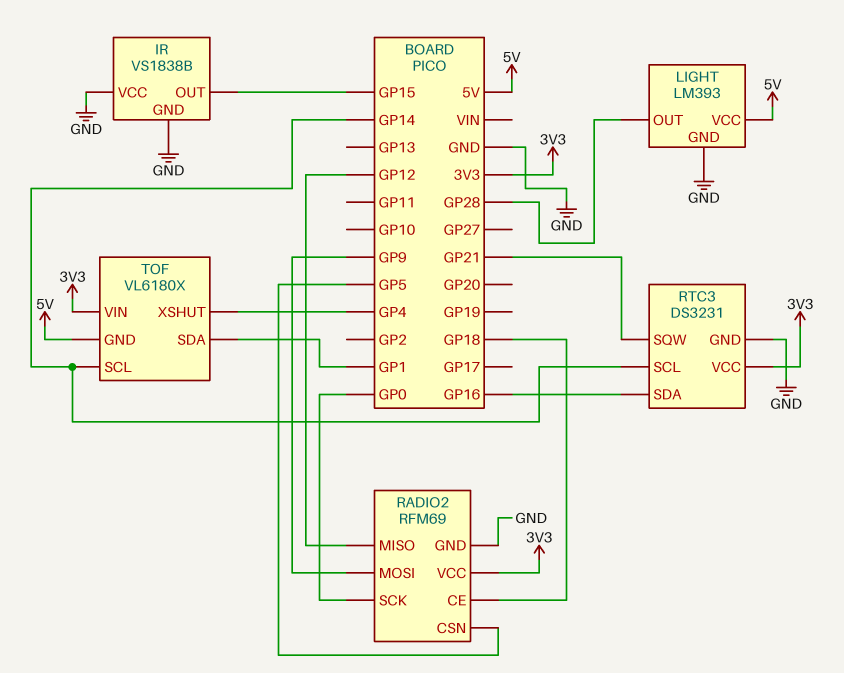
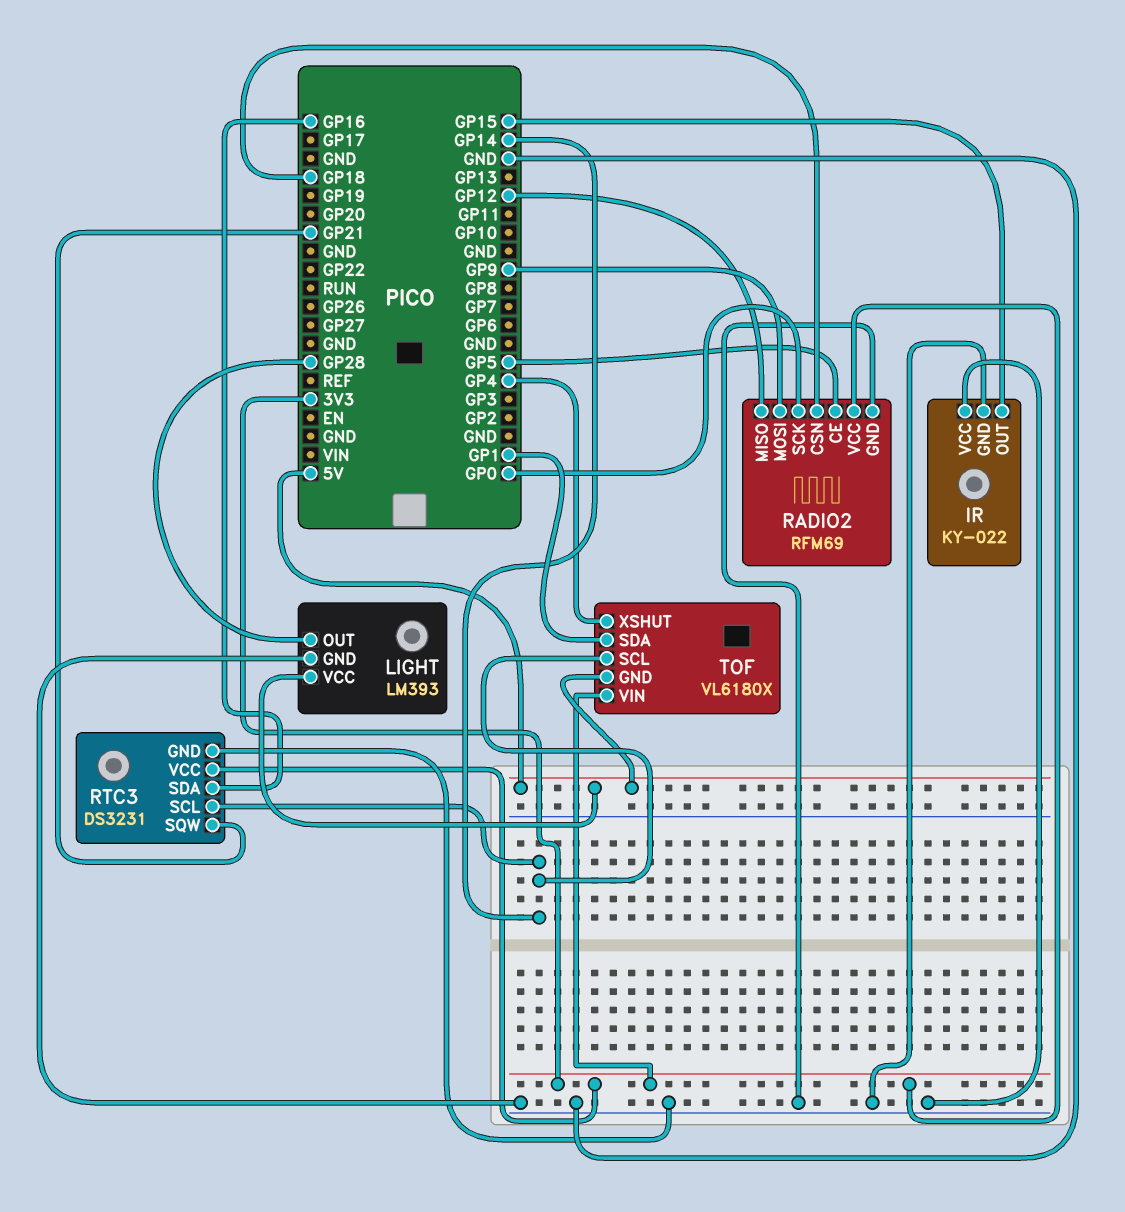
IR: VS1838B -> KY-022
RADIO2 pin CE: GP18 -> GP5
RADIO2 pin CSN: GP5 -> GP18

